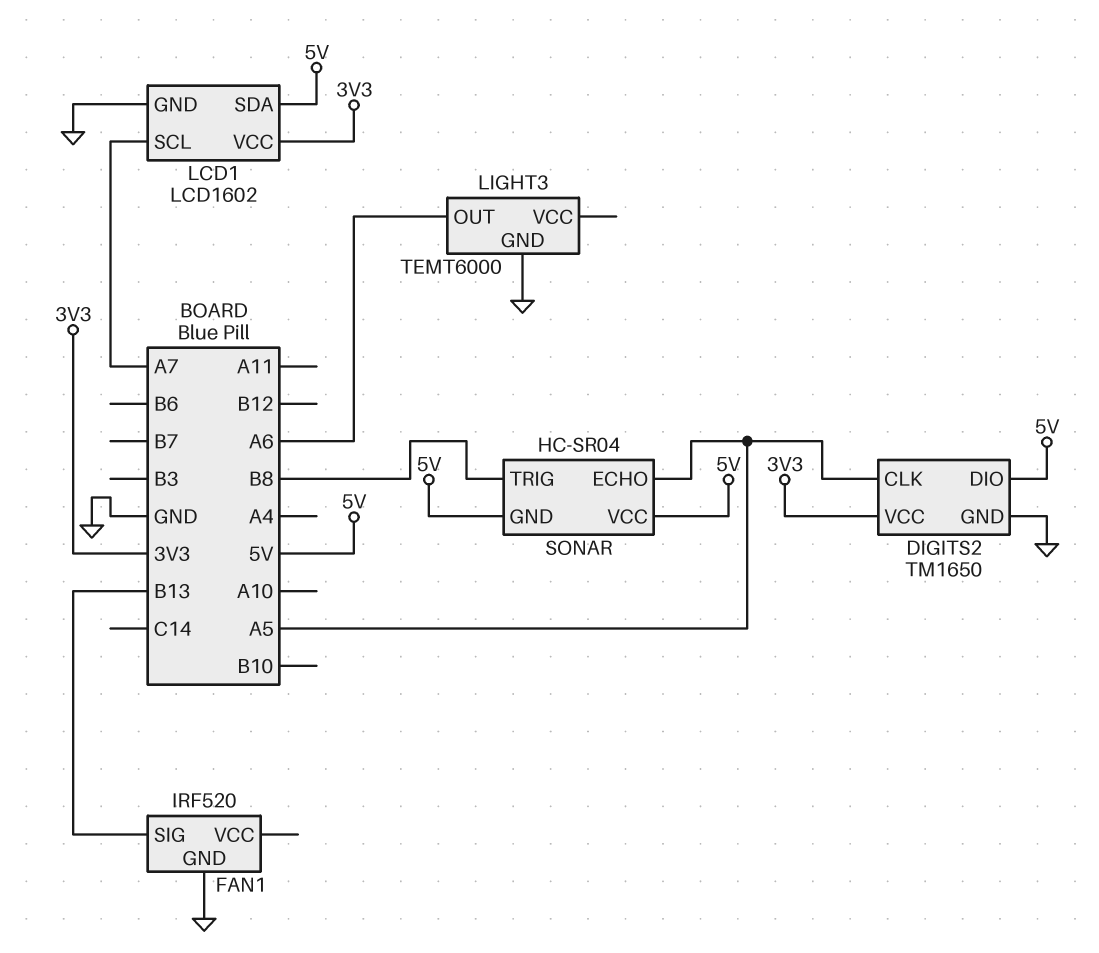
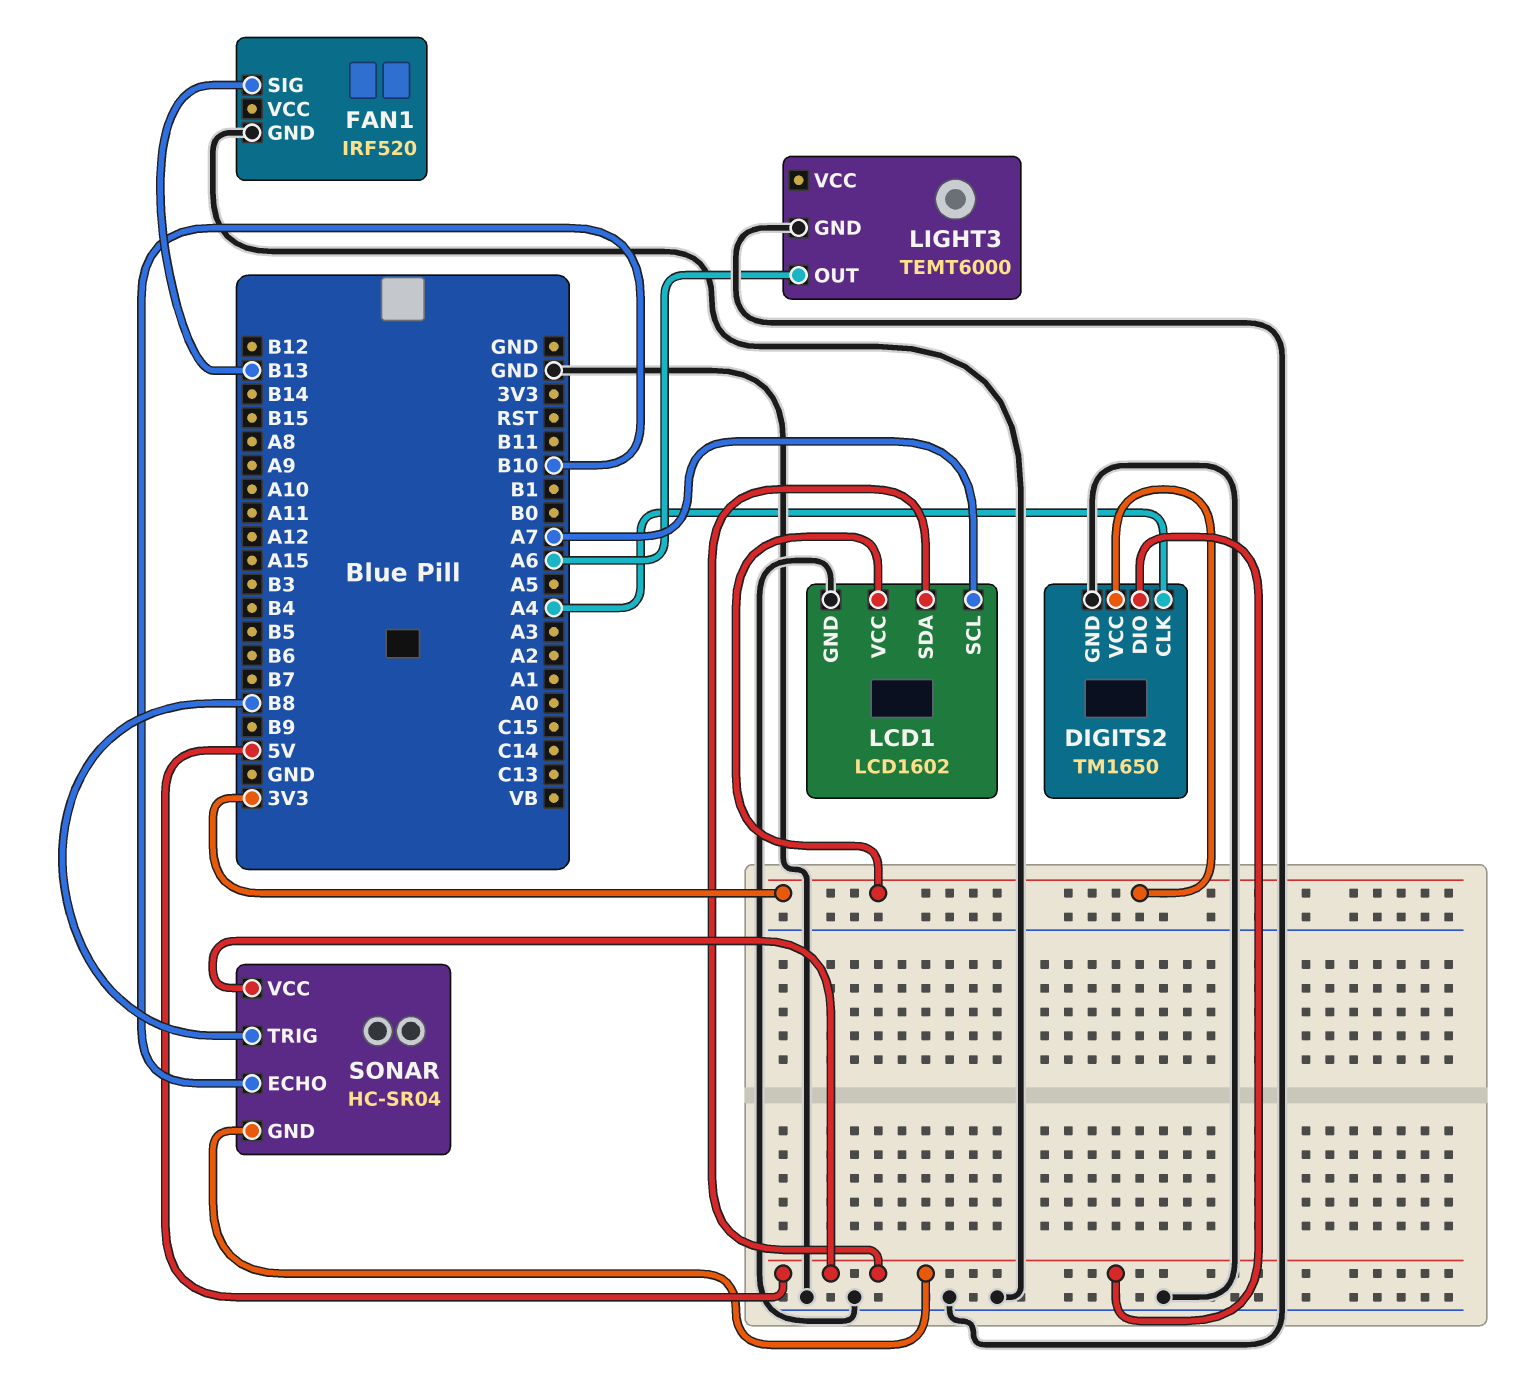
DIGITS2 pin CLK: A5 -> A4
SONAR pin ECHO: A5 -> B10

